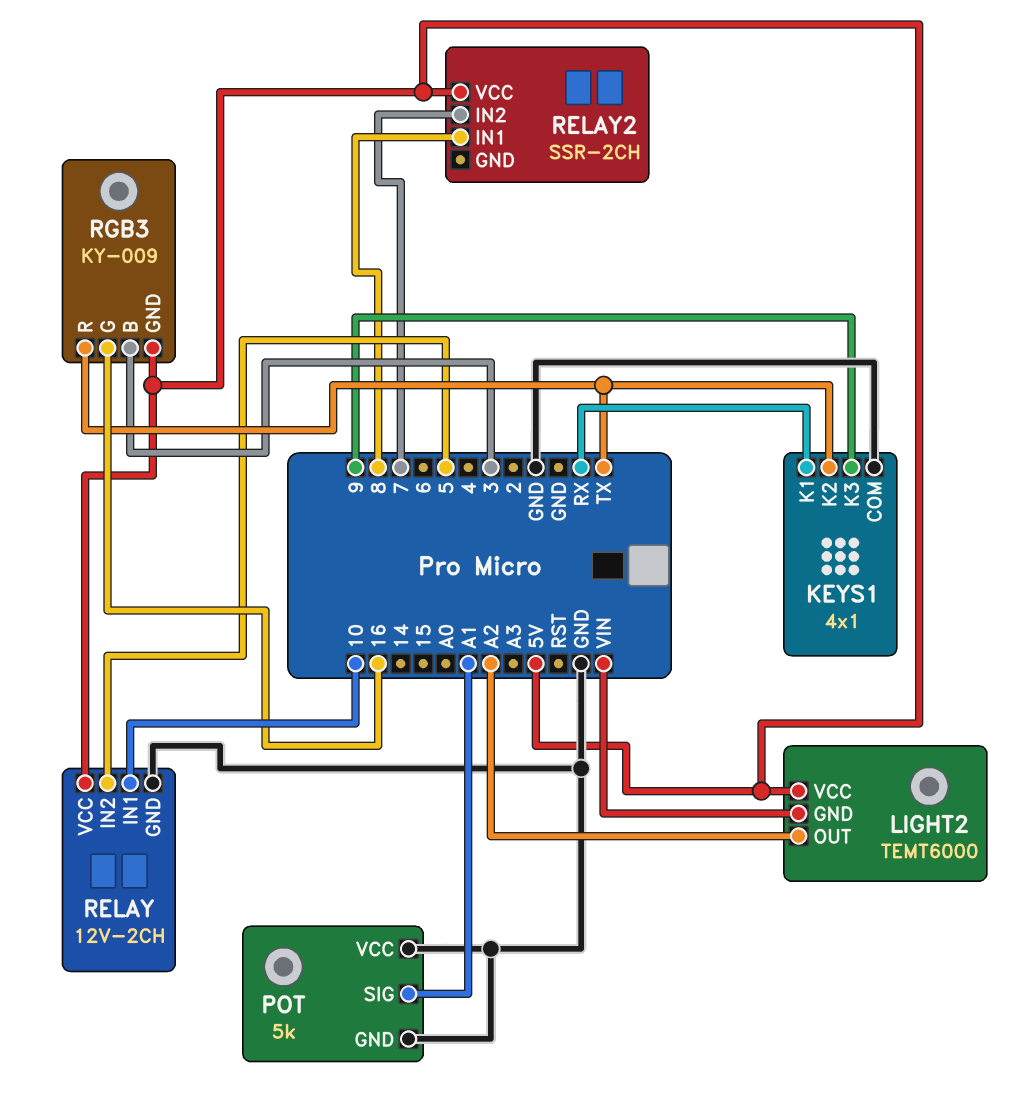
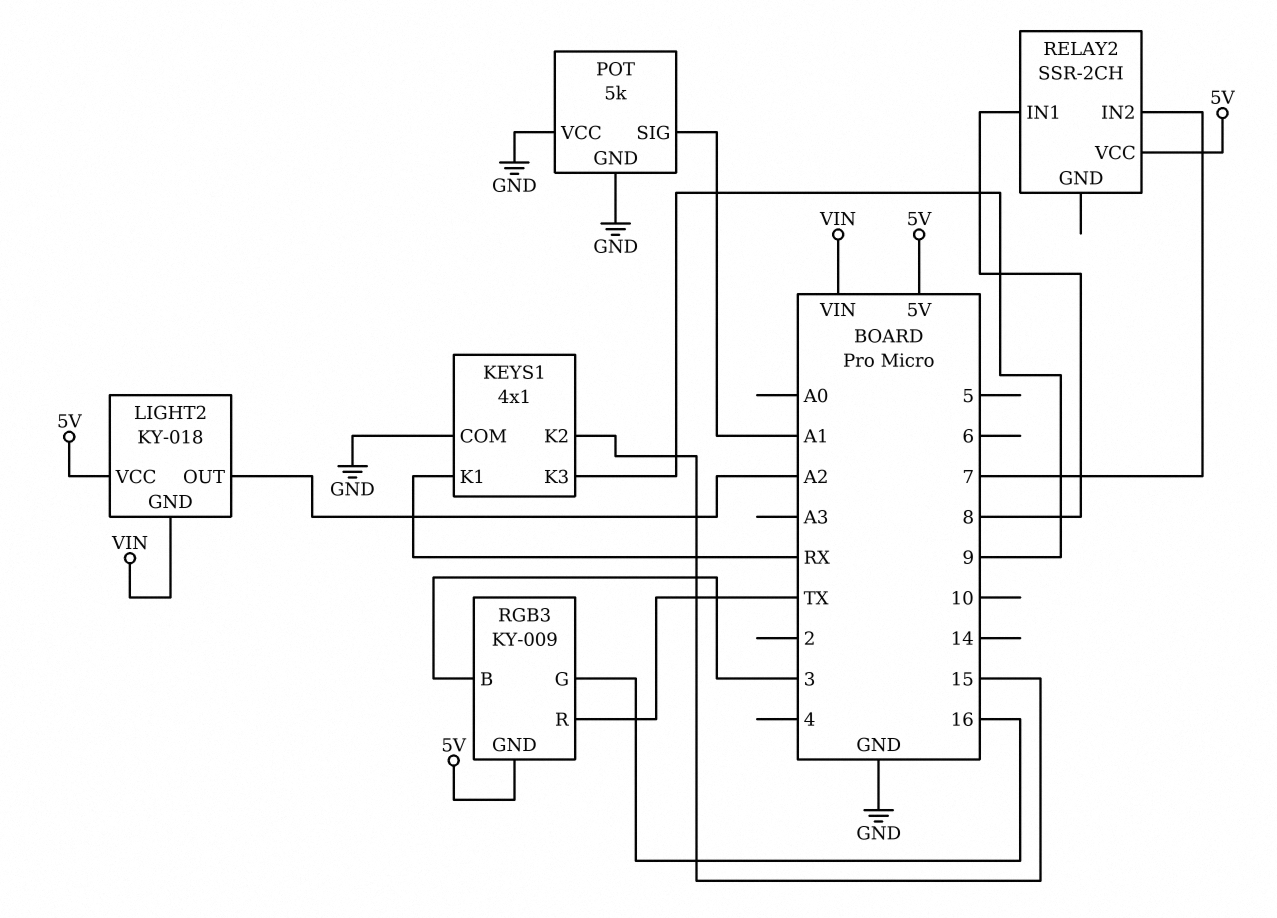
KEYS1 pin K2: TX -> 15
LIGHT2: TEMT6000 -> KY-018
RELAY: 12V-2CH -> none
RELAY pin GND: GND -> none
RELAY pin IN1: 10 -> none
RELAY pin IN2: 5 -> none
RELAY pin VCC: 5V -> none

